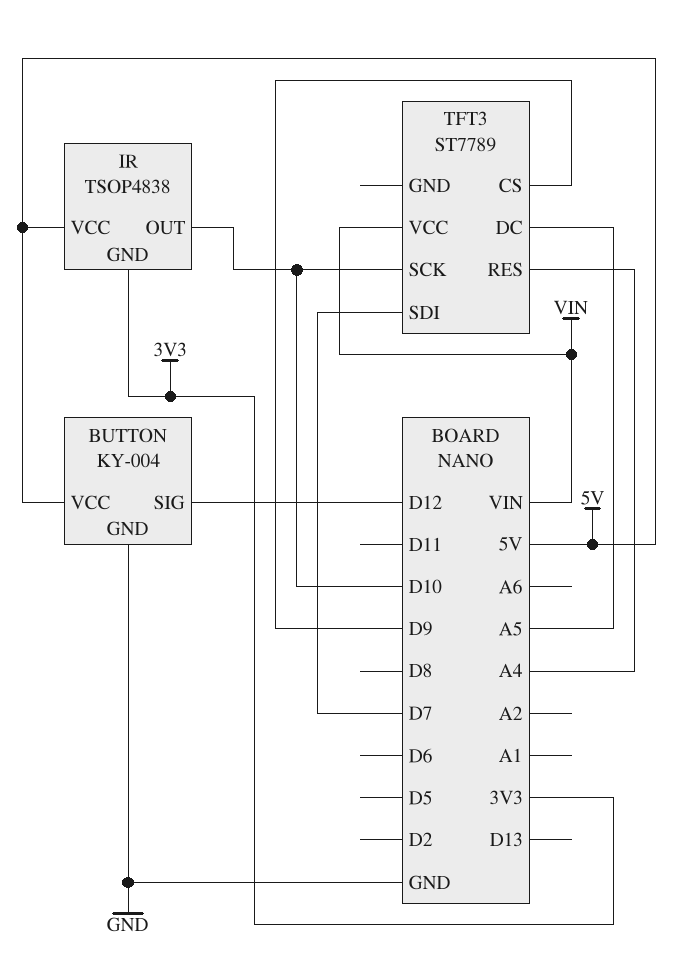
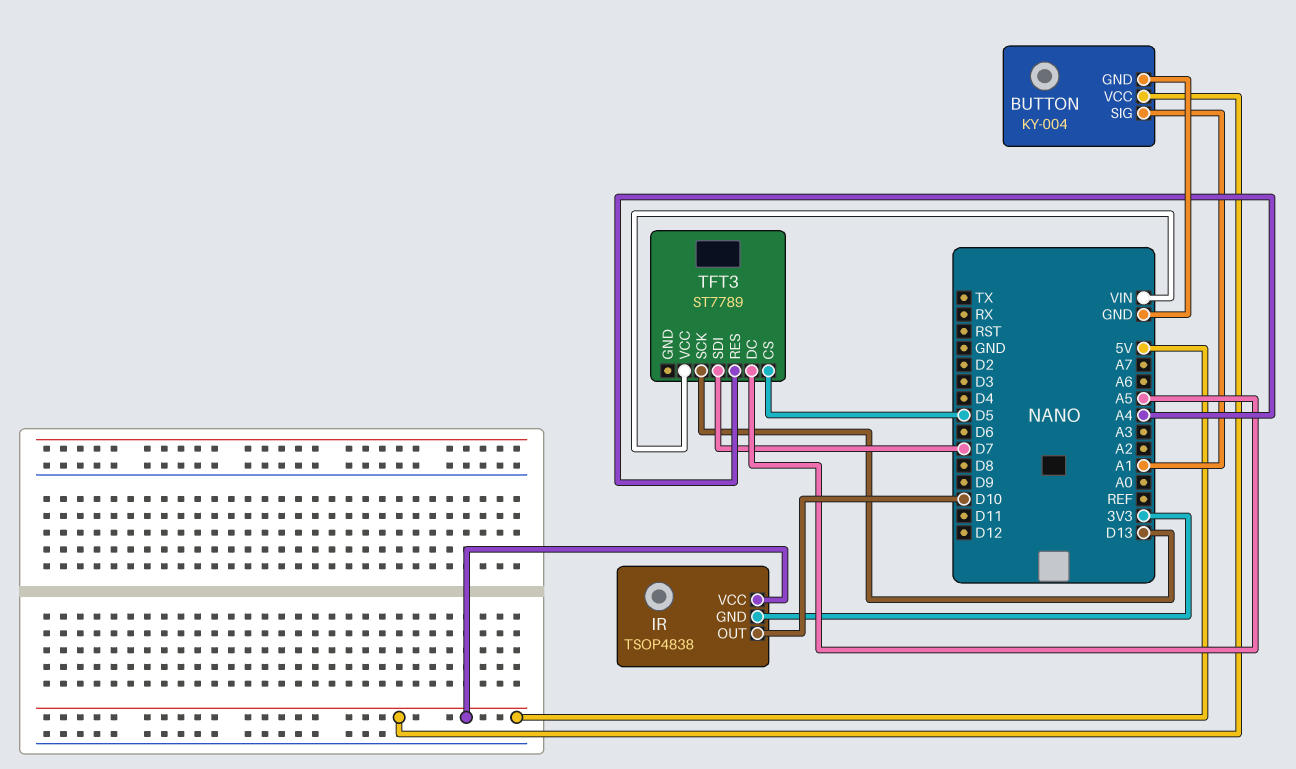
BUTTON pin SIG: D12 -> A1
TFT3 pin CS: D9 -> D5
TFT3 pin SCK: D10 -> D13

